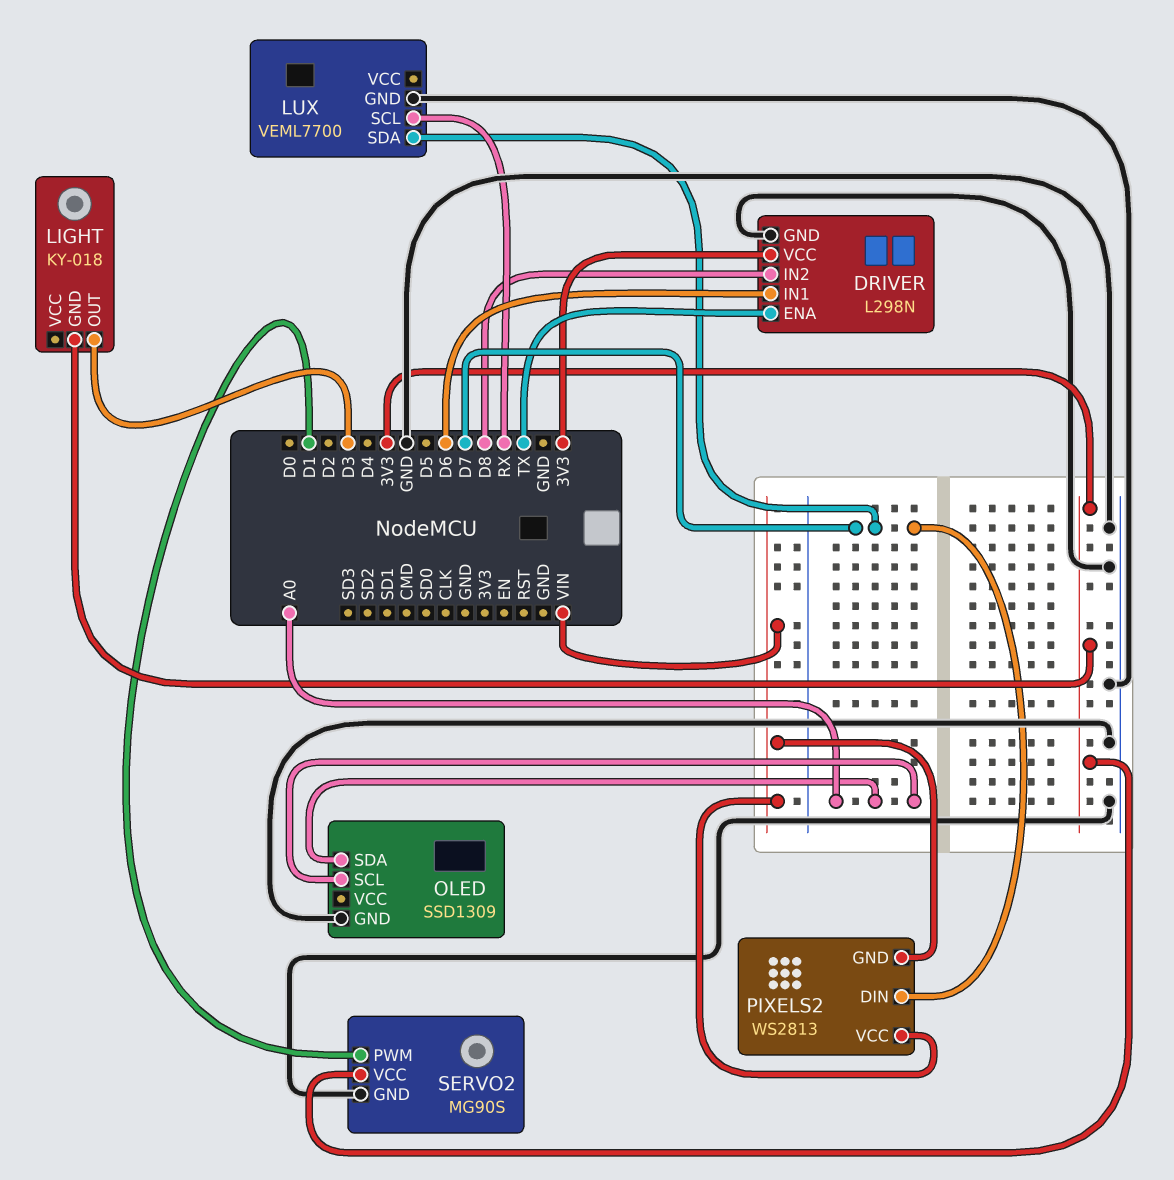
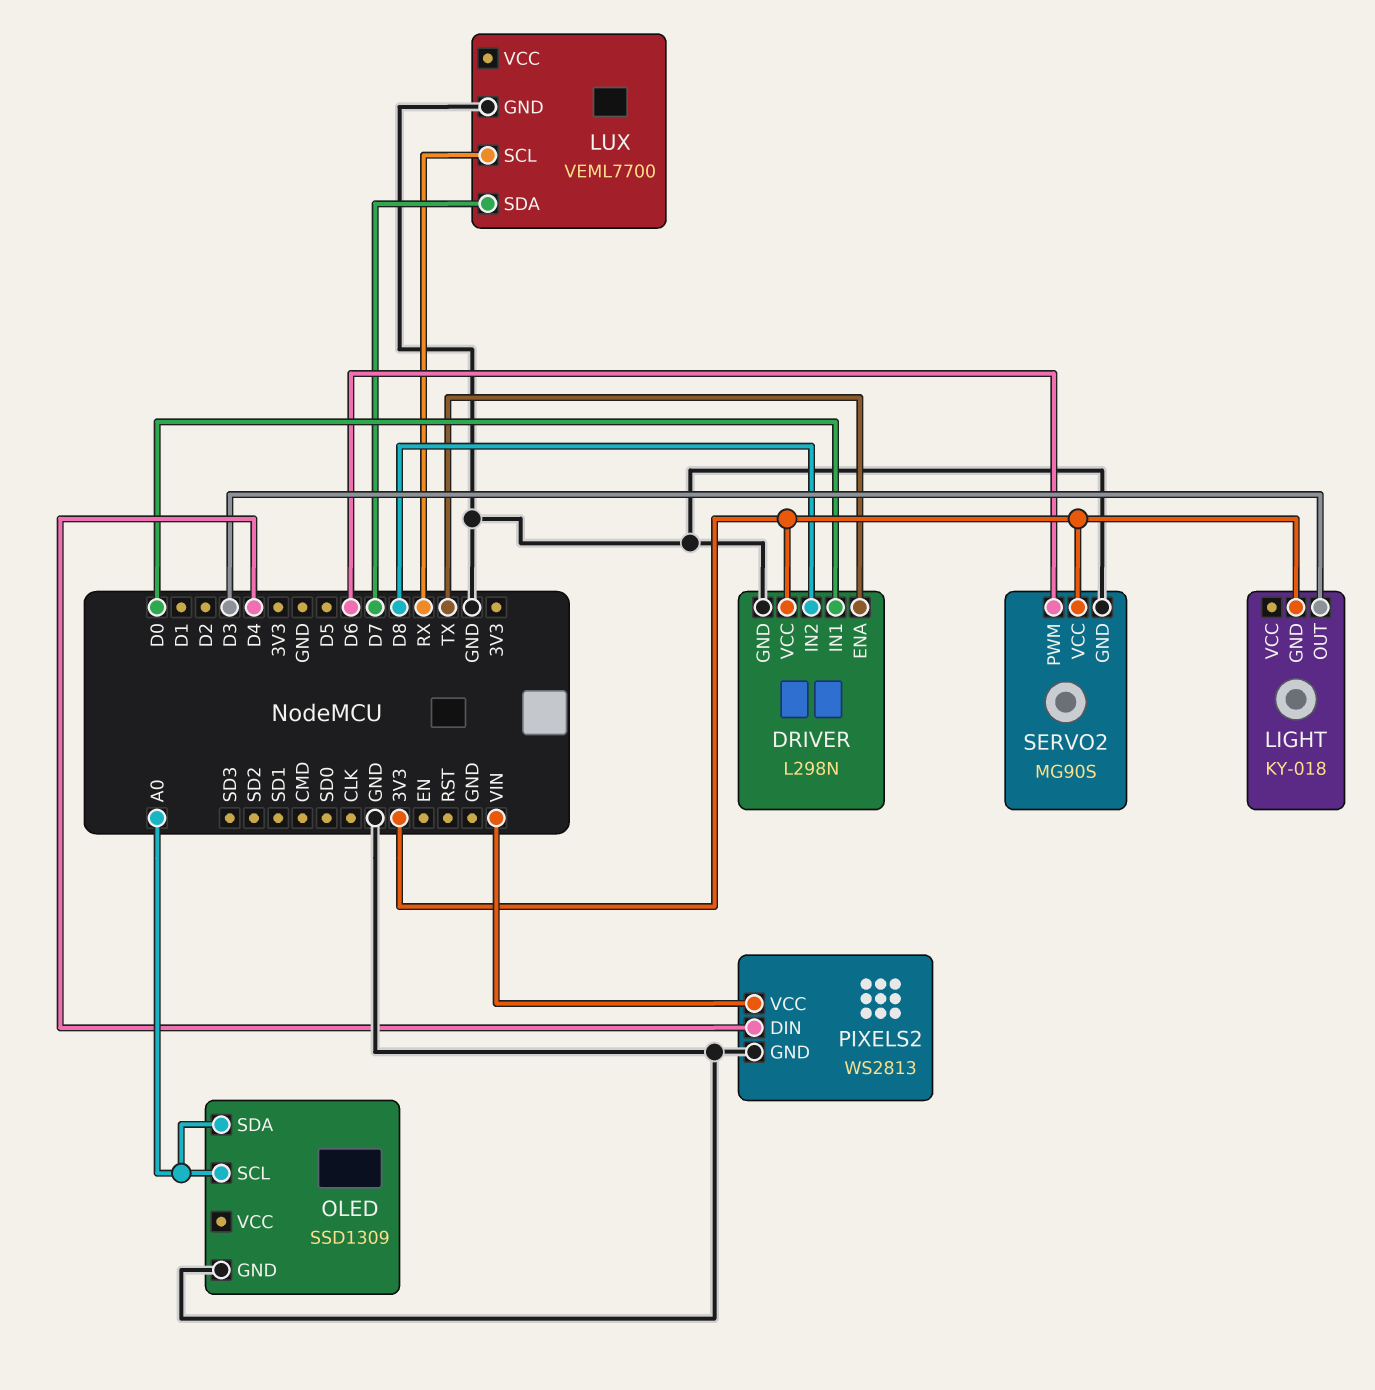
DRIVER pin IN1: D6 -> D0
PIXELS2 pin DIN: D7 -> D4
PIXELS2 pin GND: VIN -> GND
SERVO2 pin PWM: D1 -> D6

